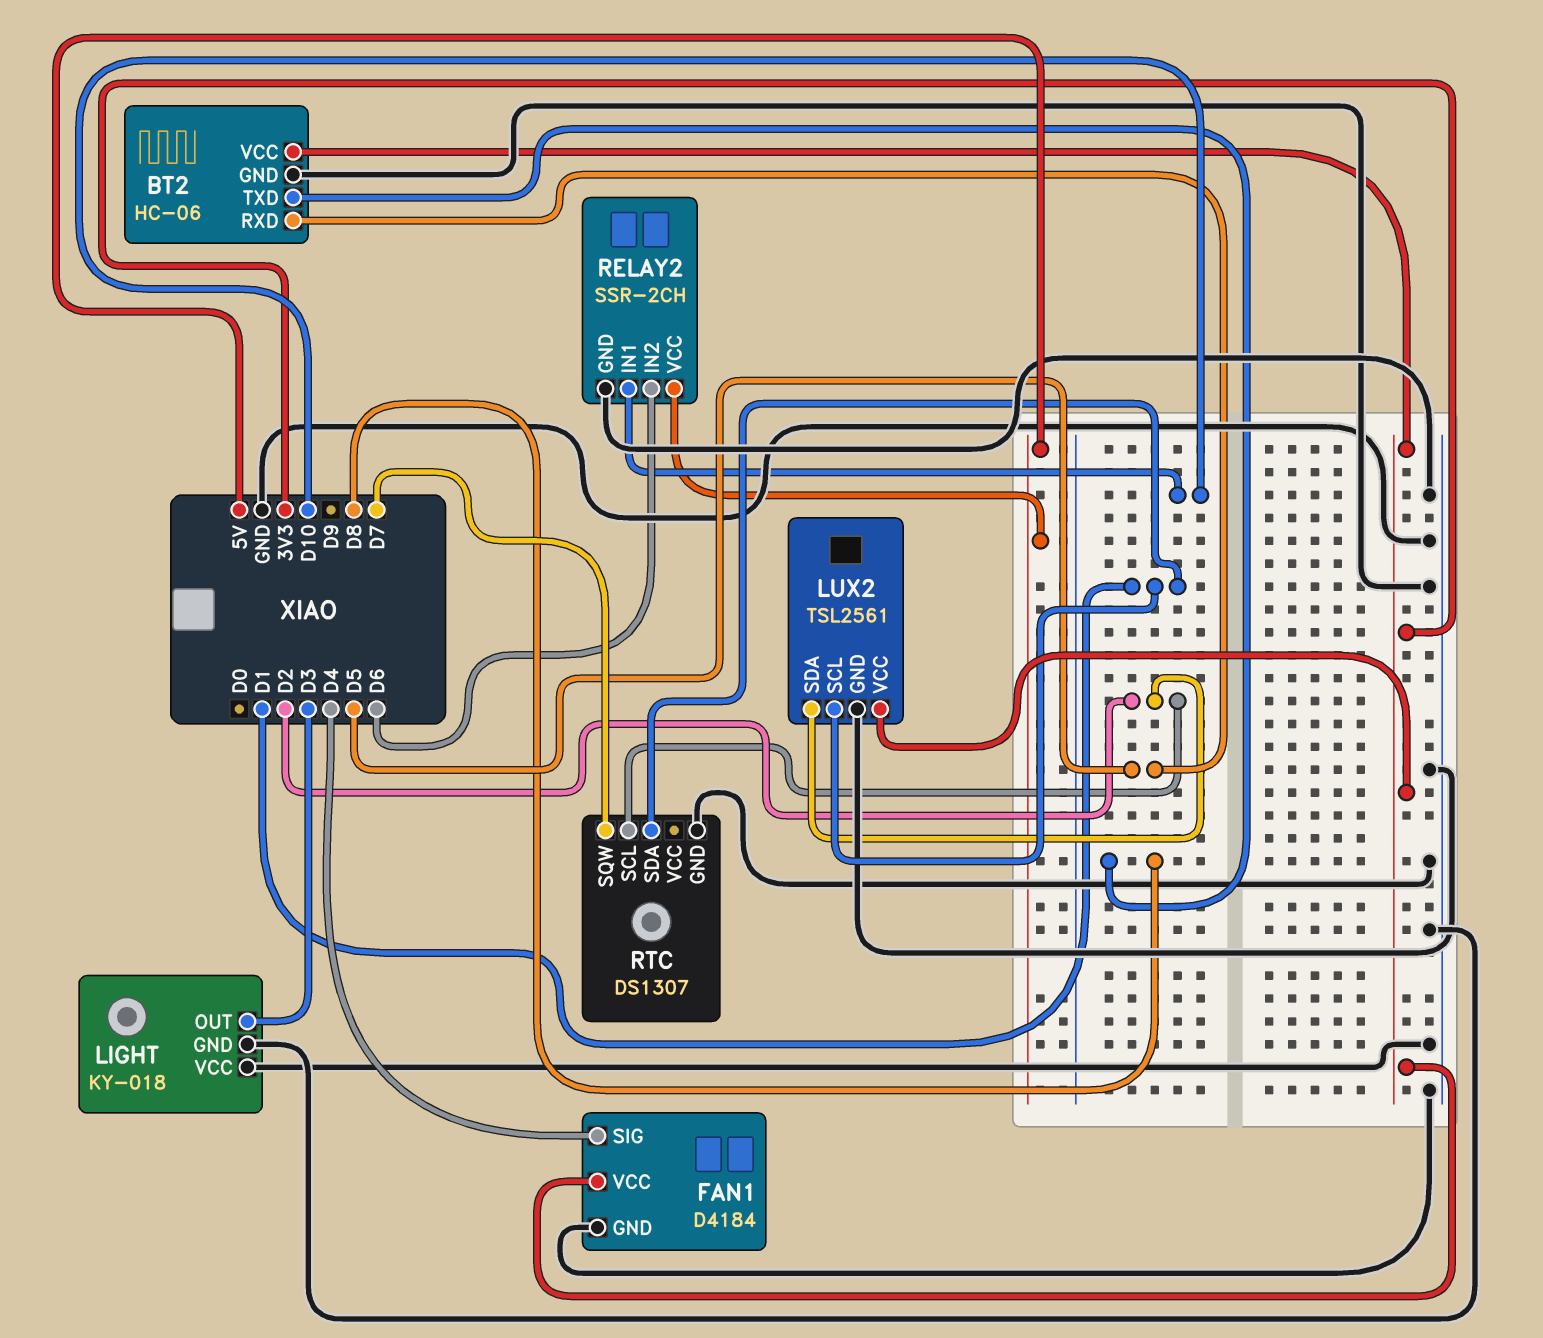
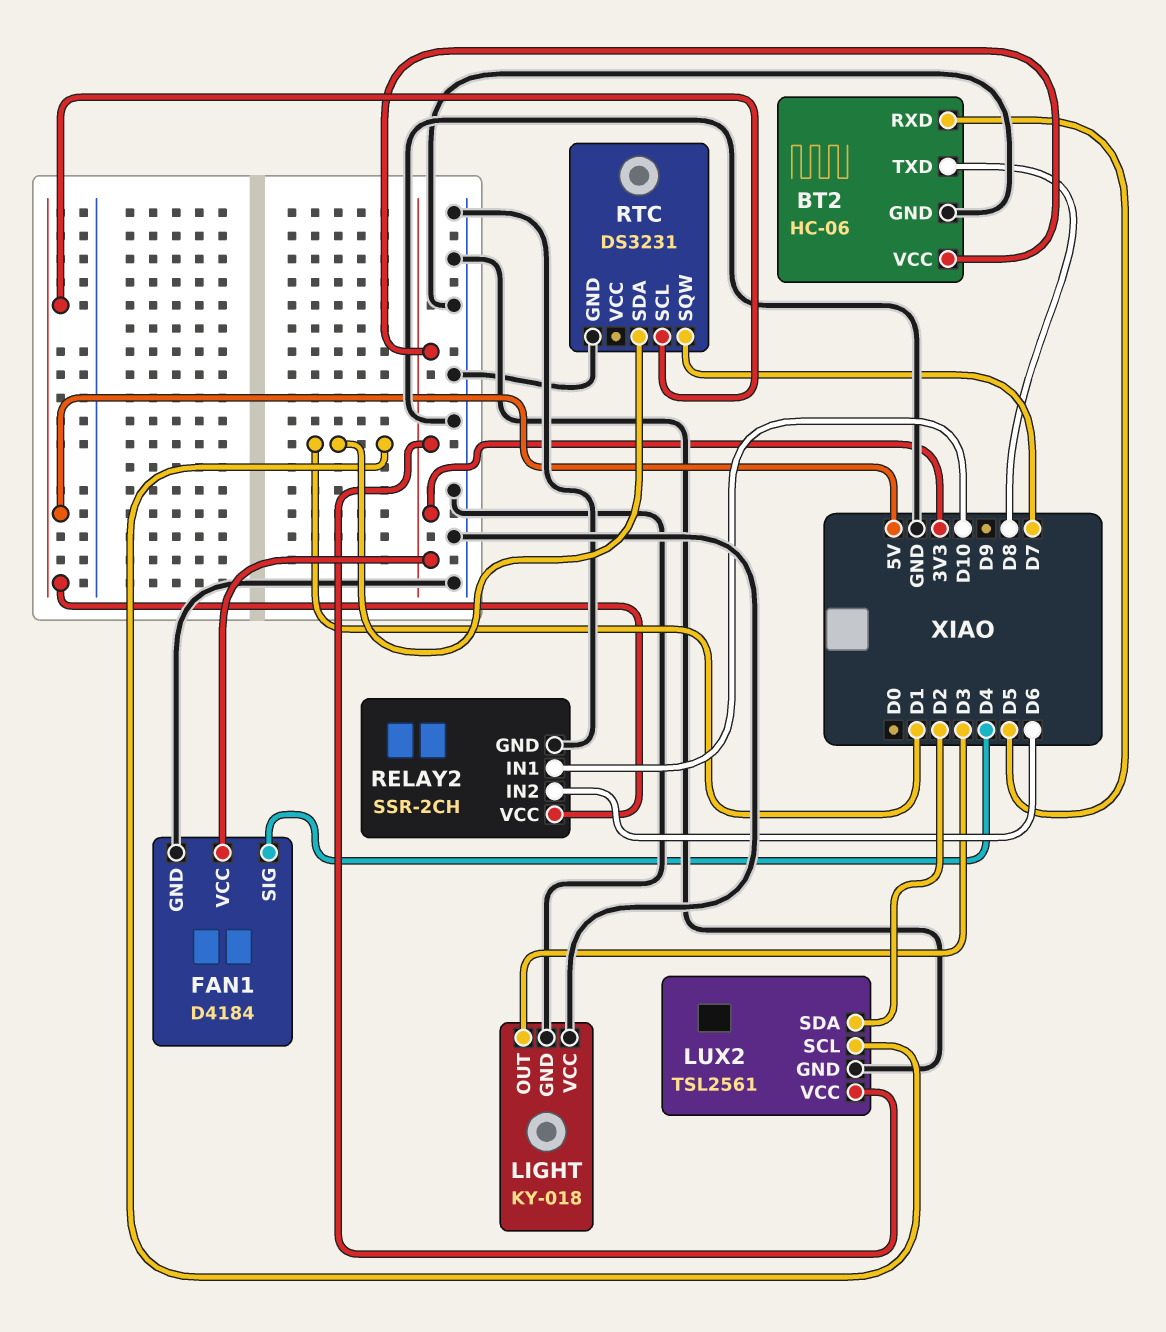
RTC: DS1307 -> DS3231
RTC pin SCL: D2 -> 5V

